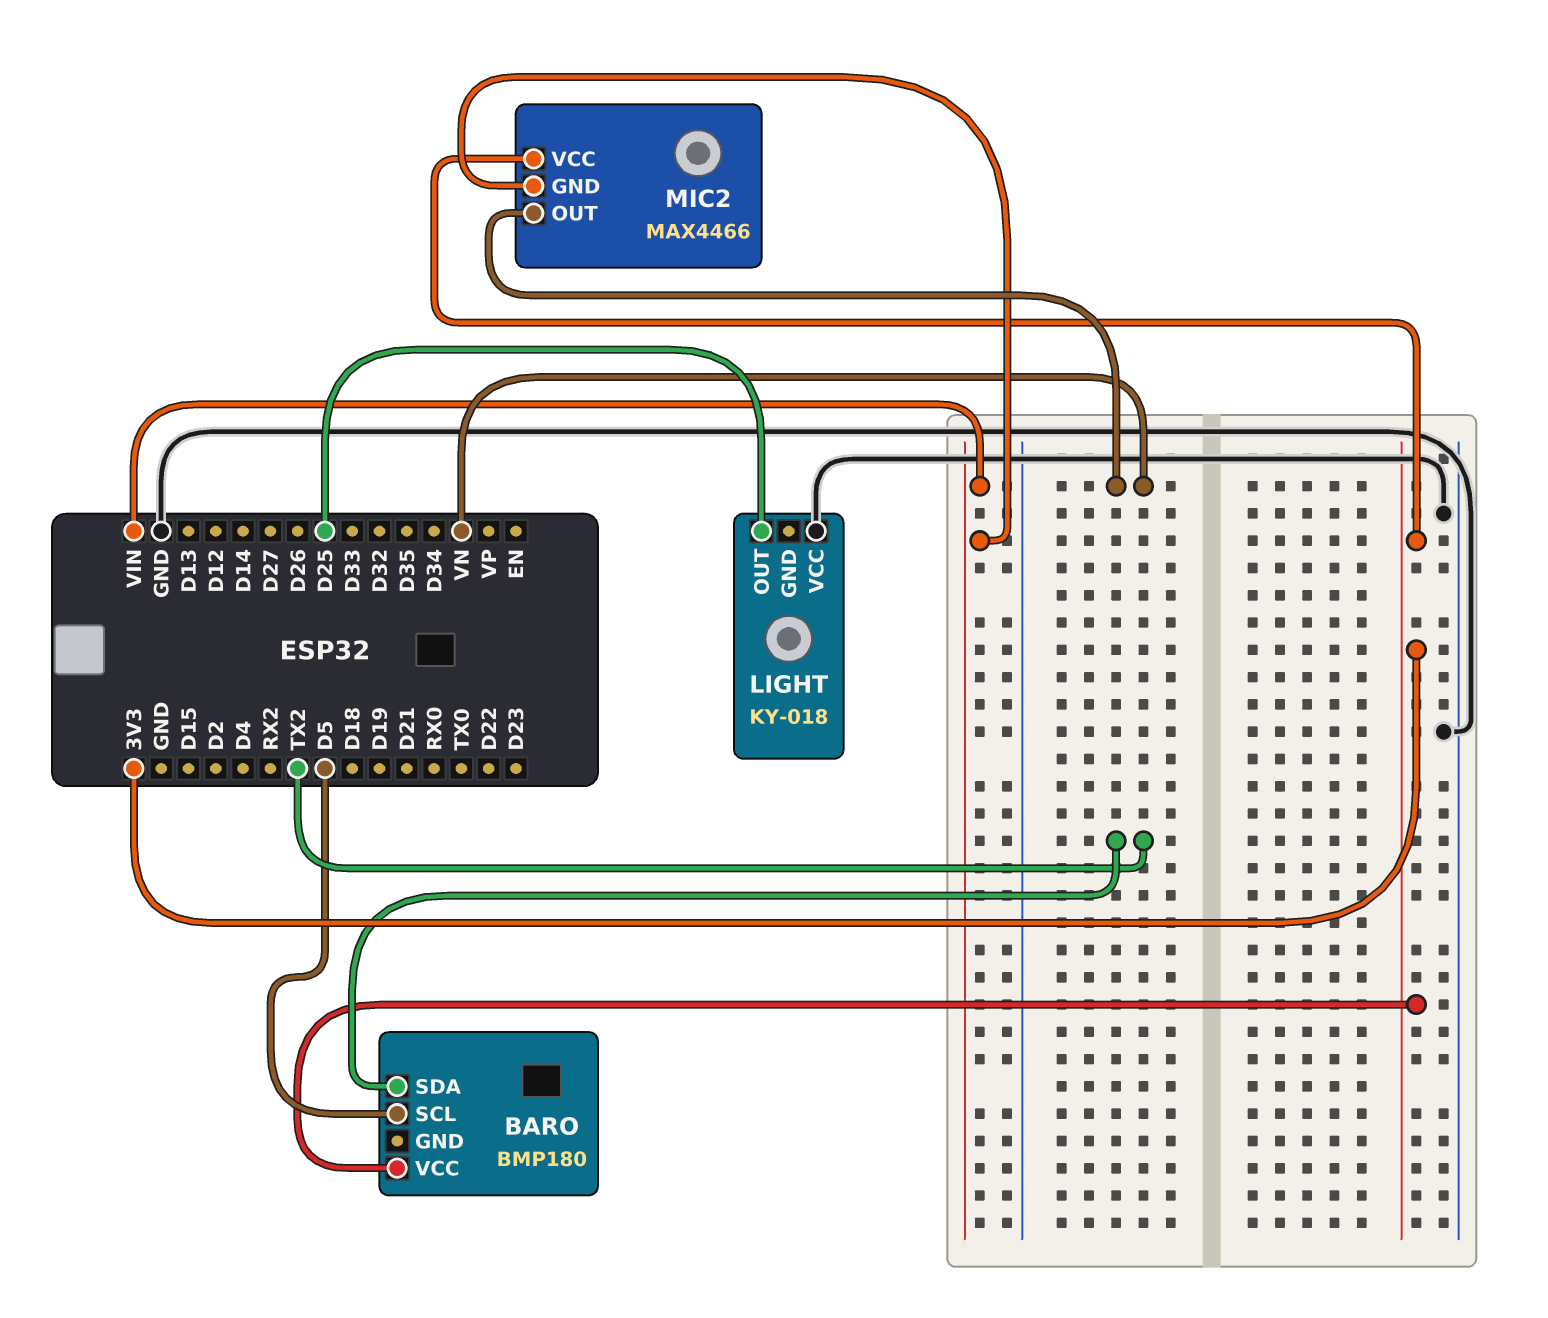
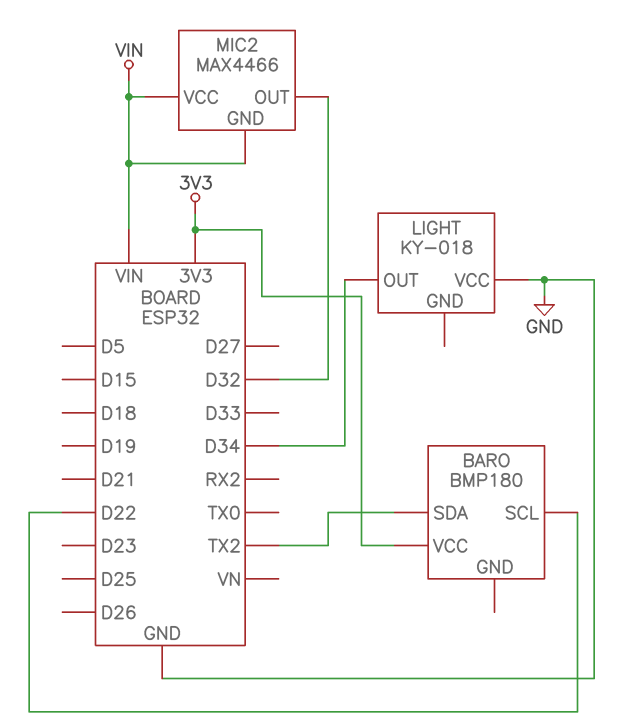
BARO pin SCL: D5 -> D22
LIGHT pin OUT: D25 -> D34
MIC2 pin OUT: VN -> D32
MIC2 pin VCC: 3V3 -> VIN

